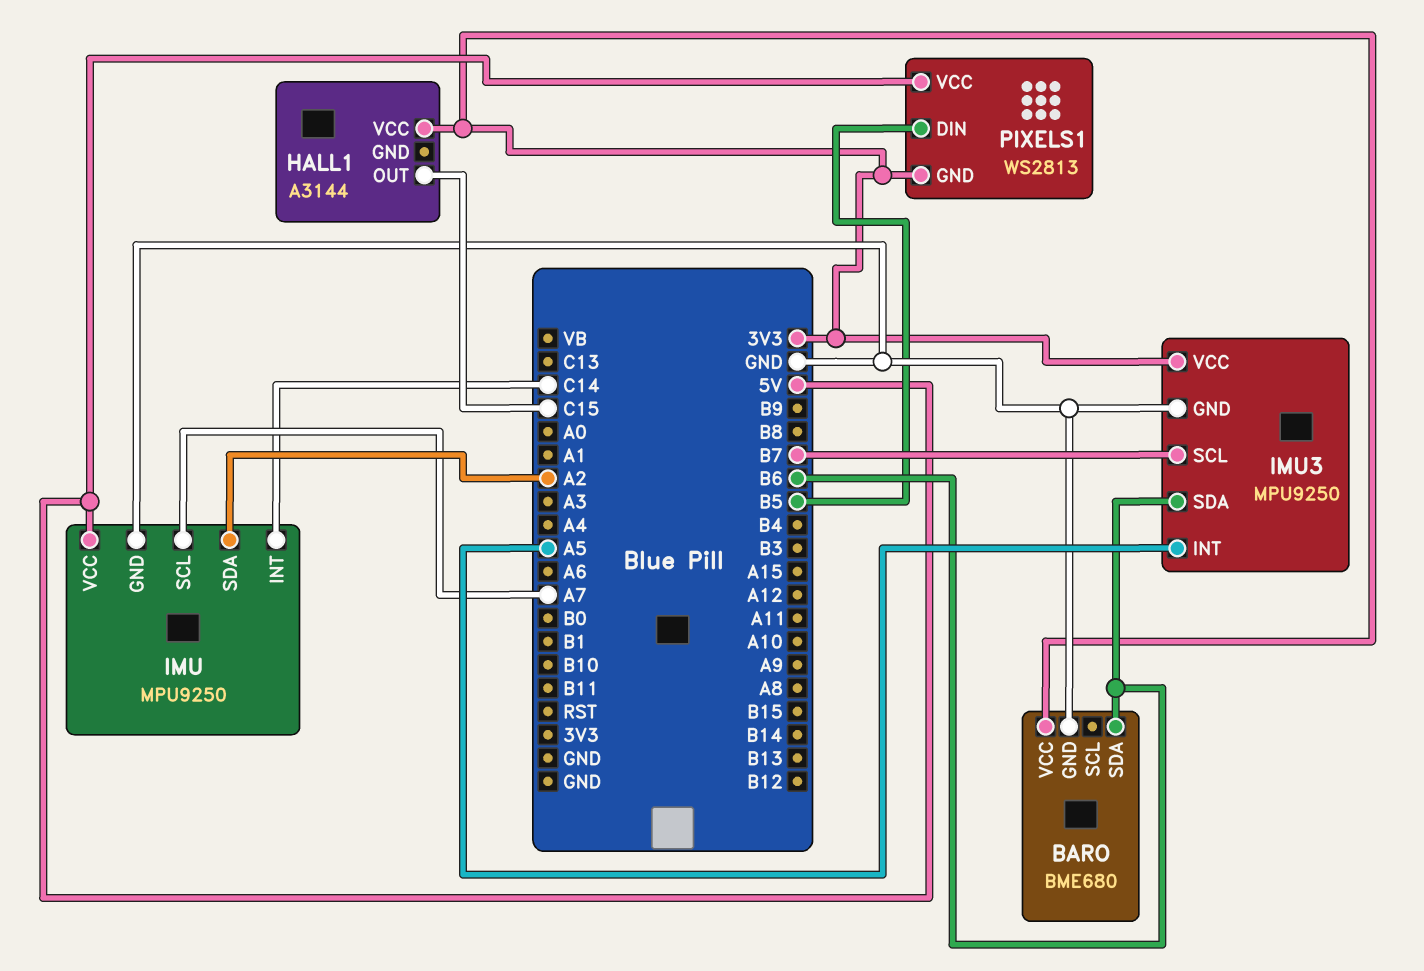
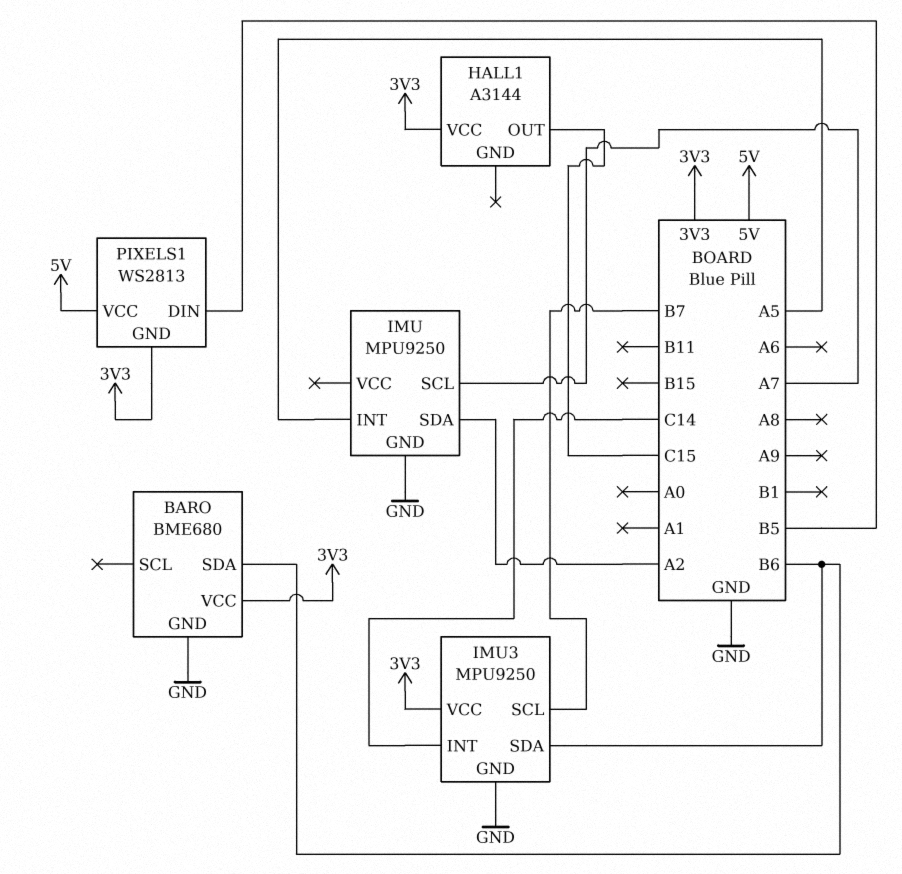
IMU pin INT: C14 -> A5
IMU pin VCC: 5V -> none
IMU3 pin INT: A5 -> C14

